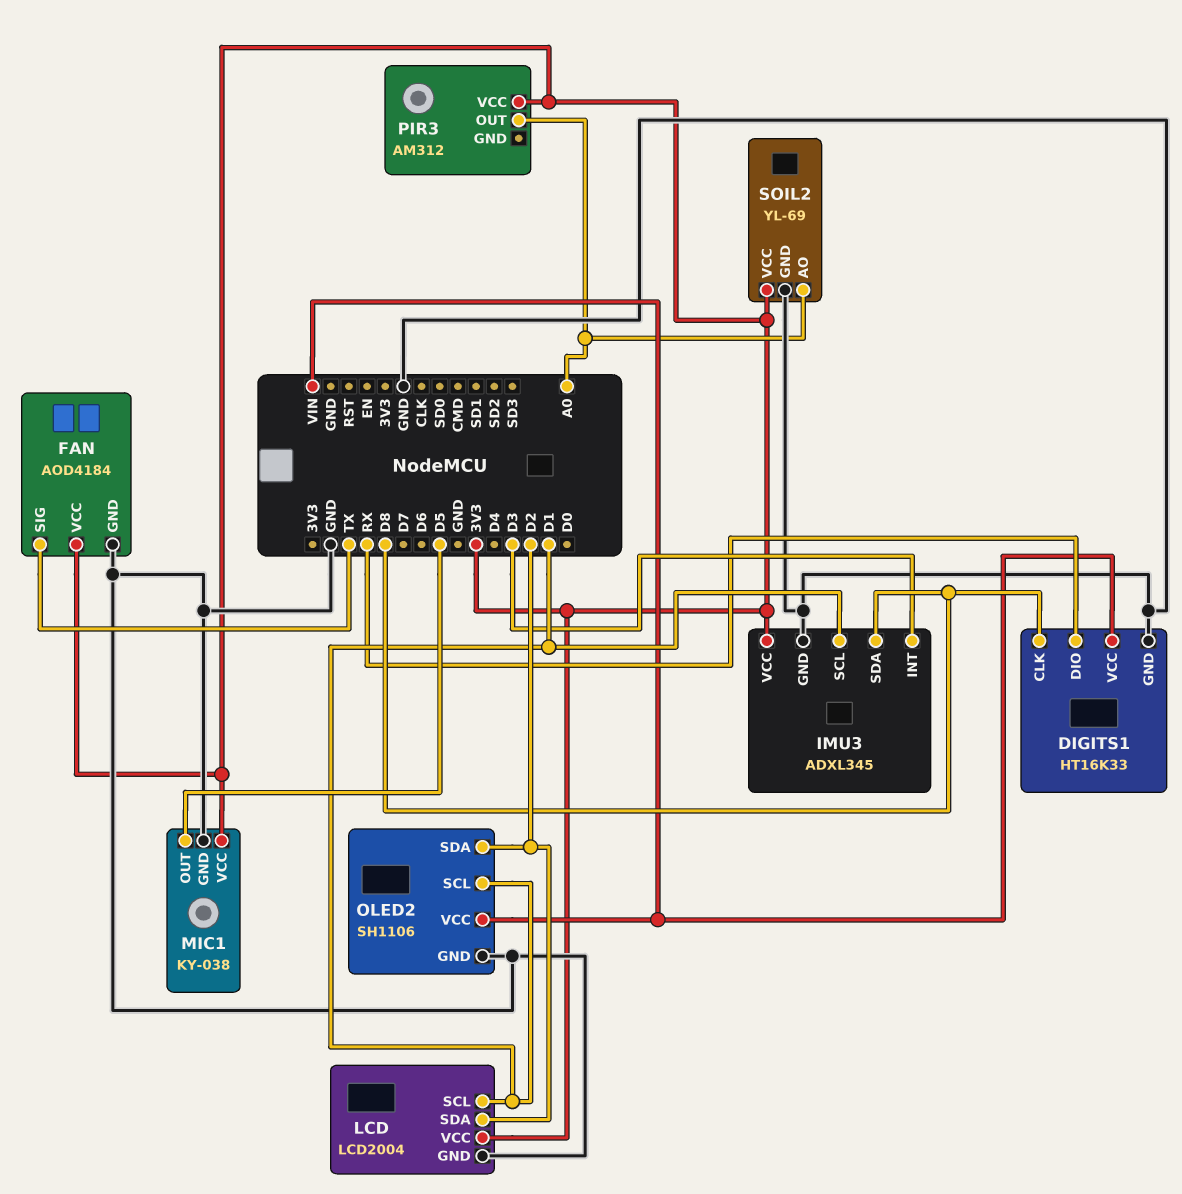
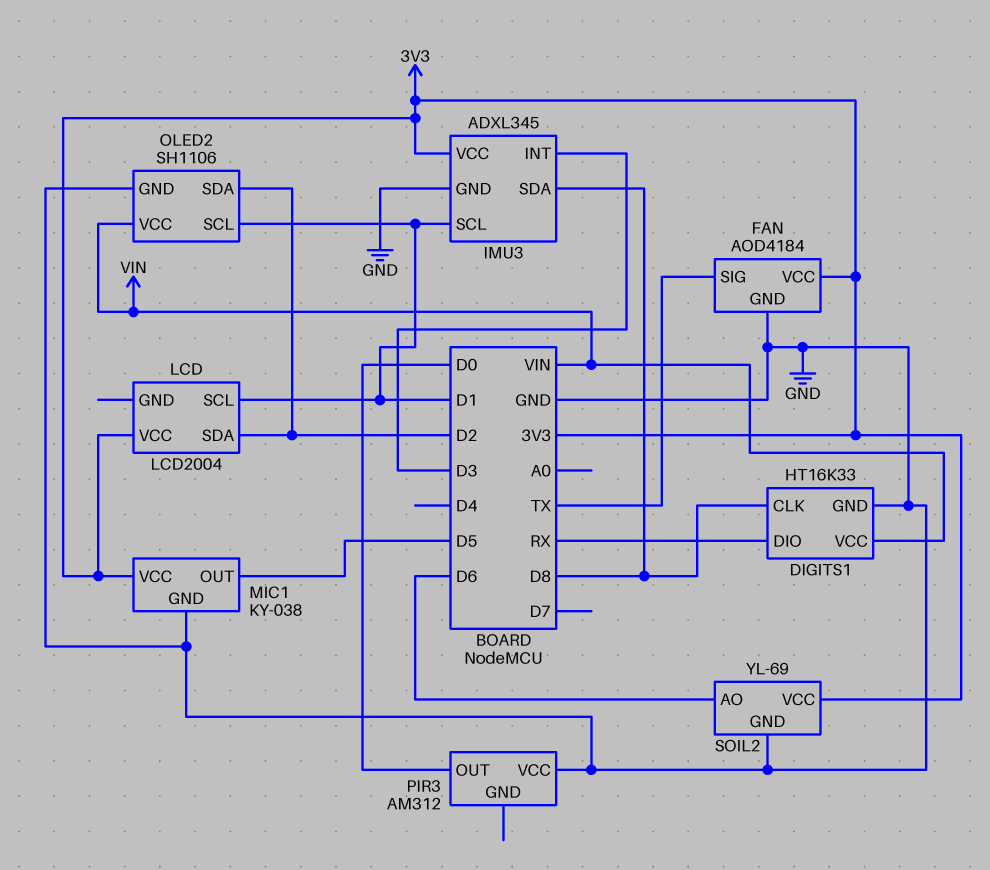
LCD pin GND: GND -> none
PIR3 pin OUT: A0 -> D0
PIR3 pin VCC: 3V3 -> GND
SOIL2 pin AO: A0 -> D6

